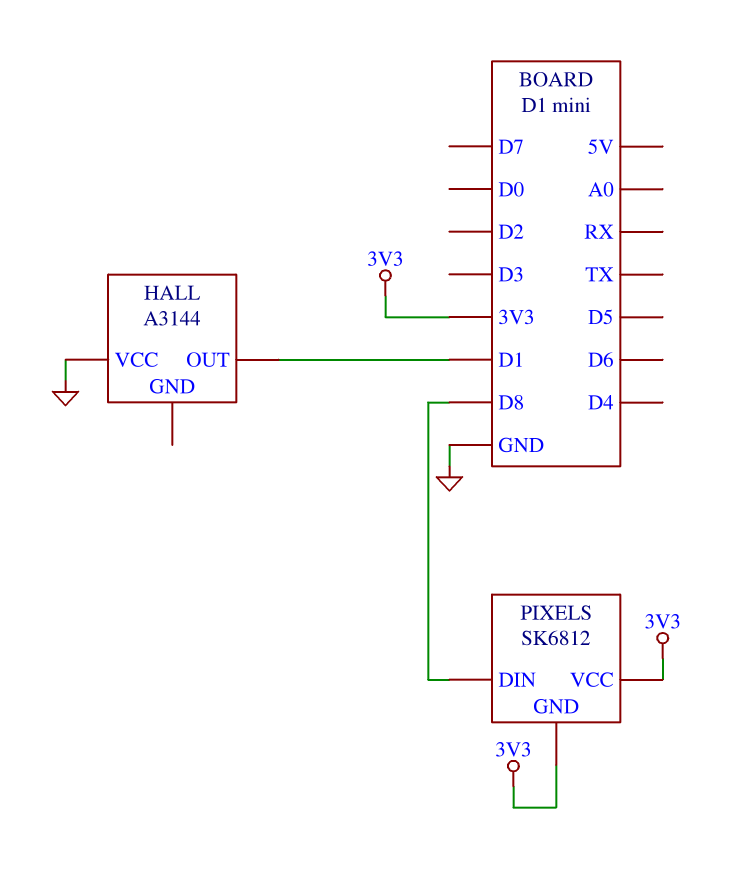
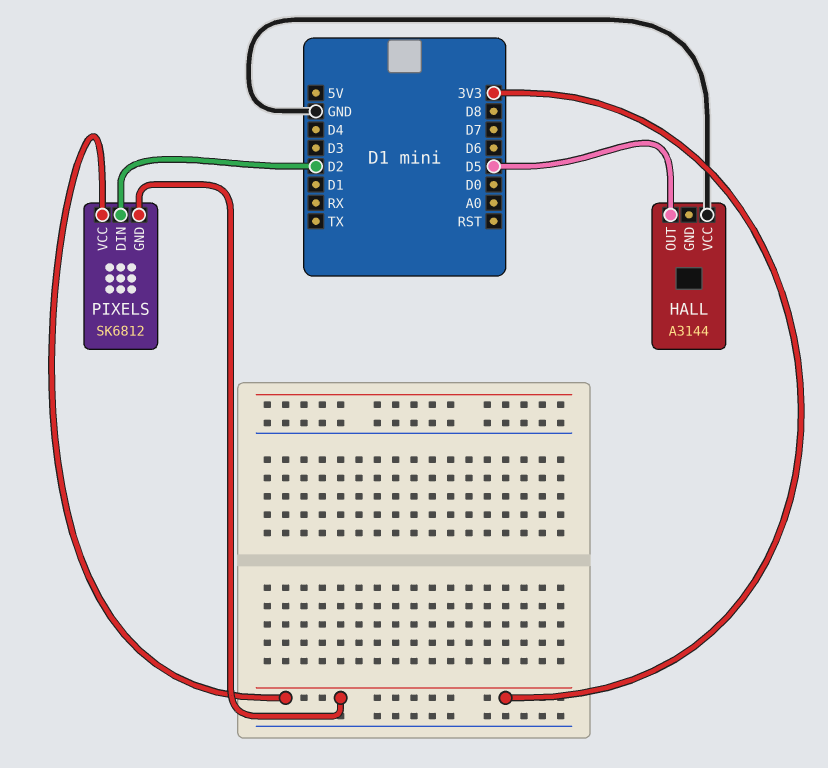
HALL pin OUT: D1 -> D5
PIXELS pin DIN: D8 -> D2

